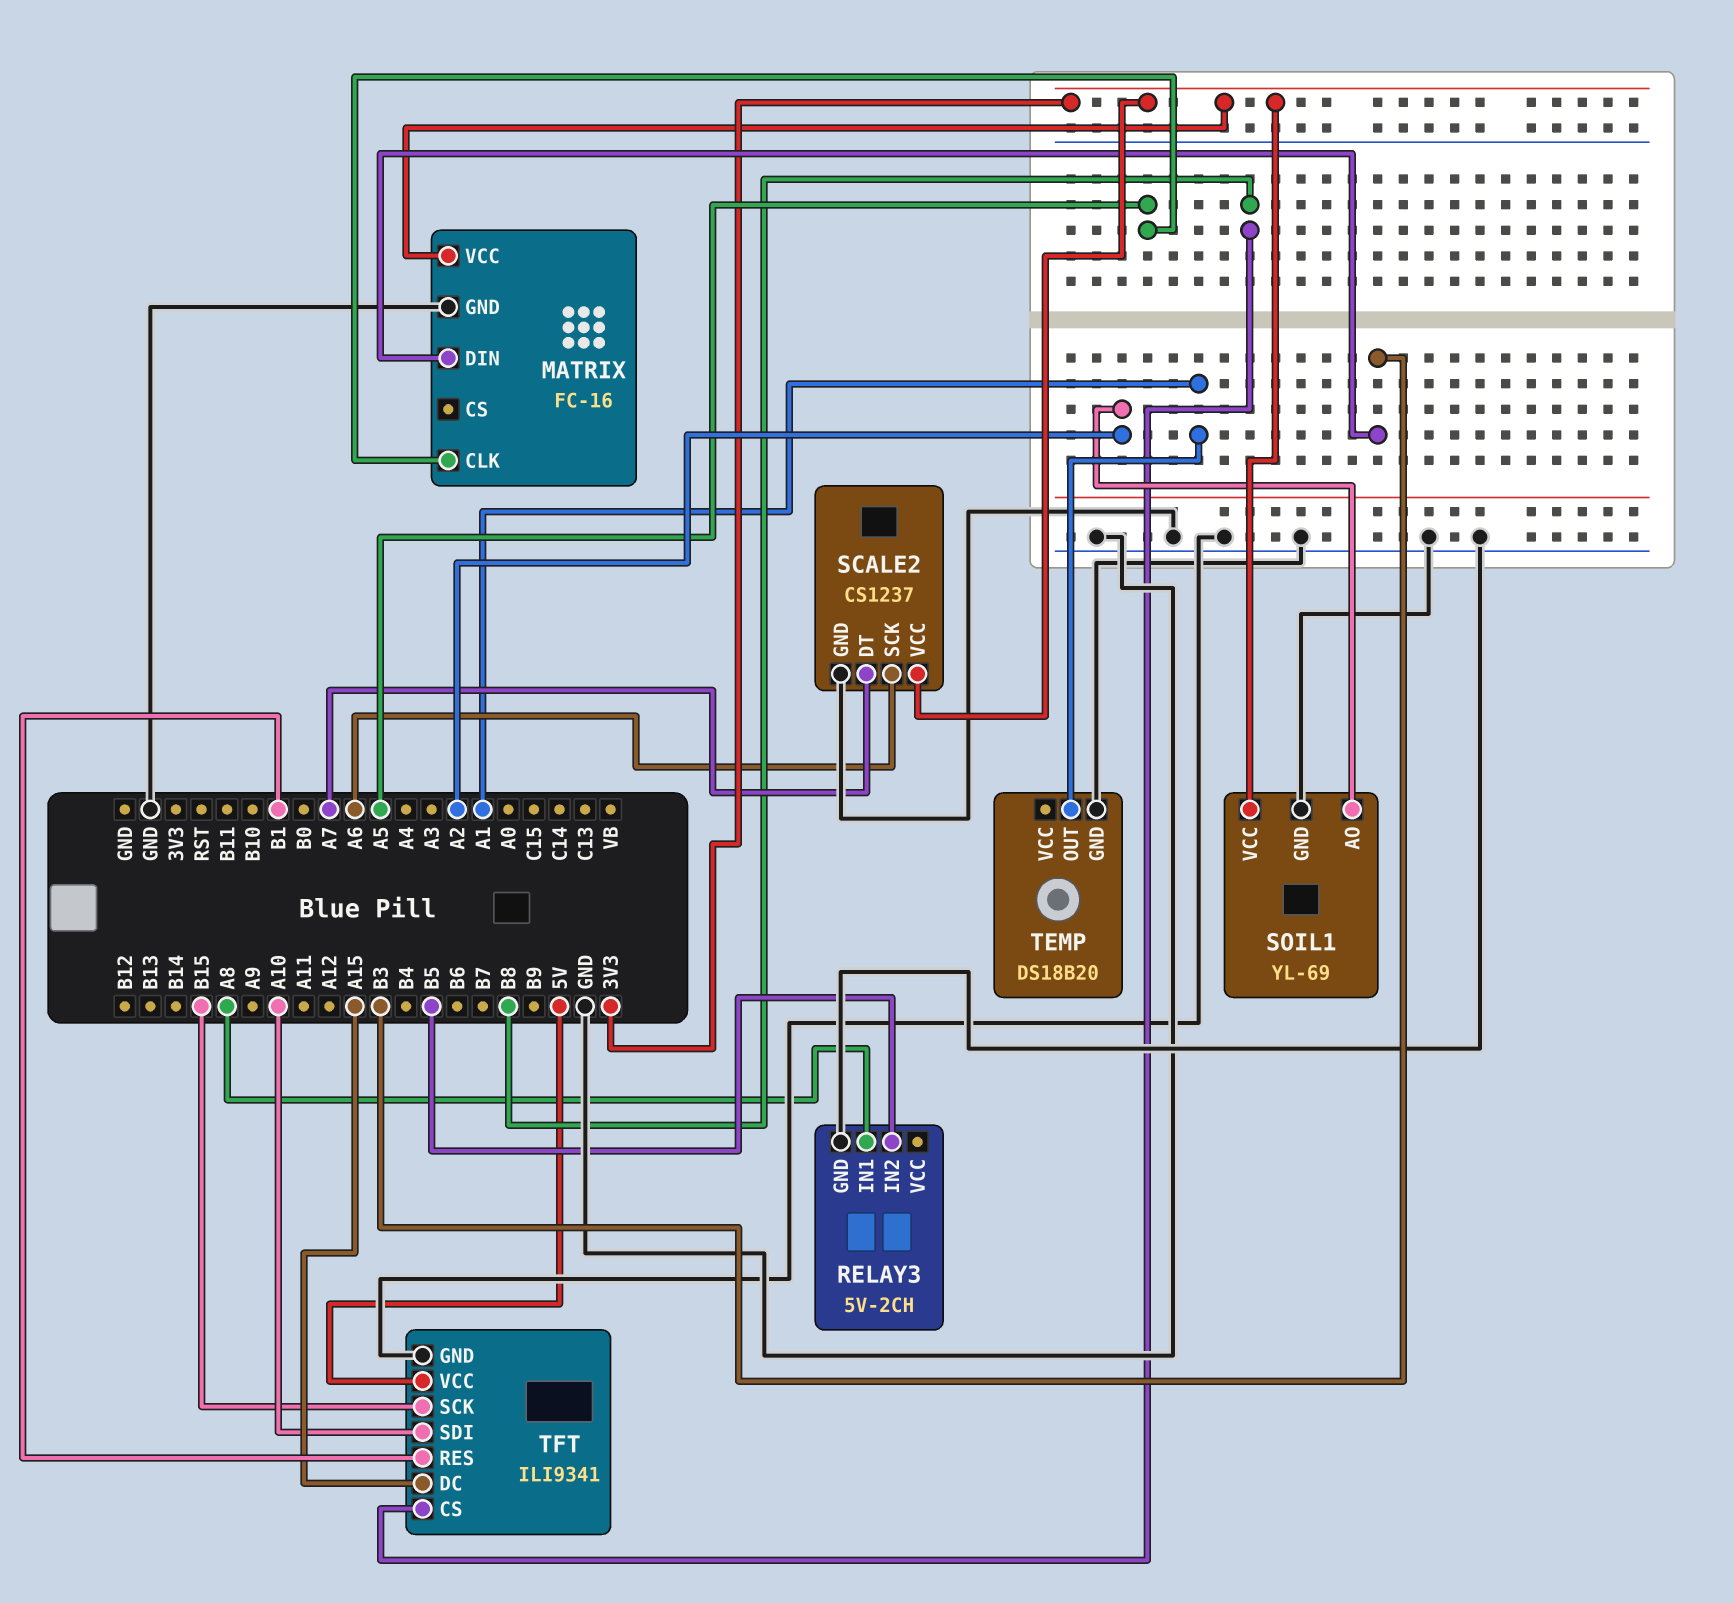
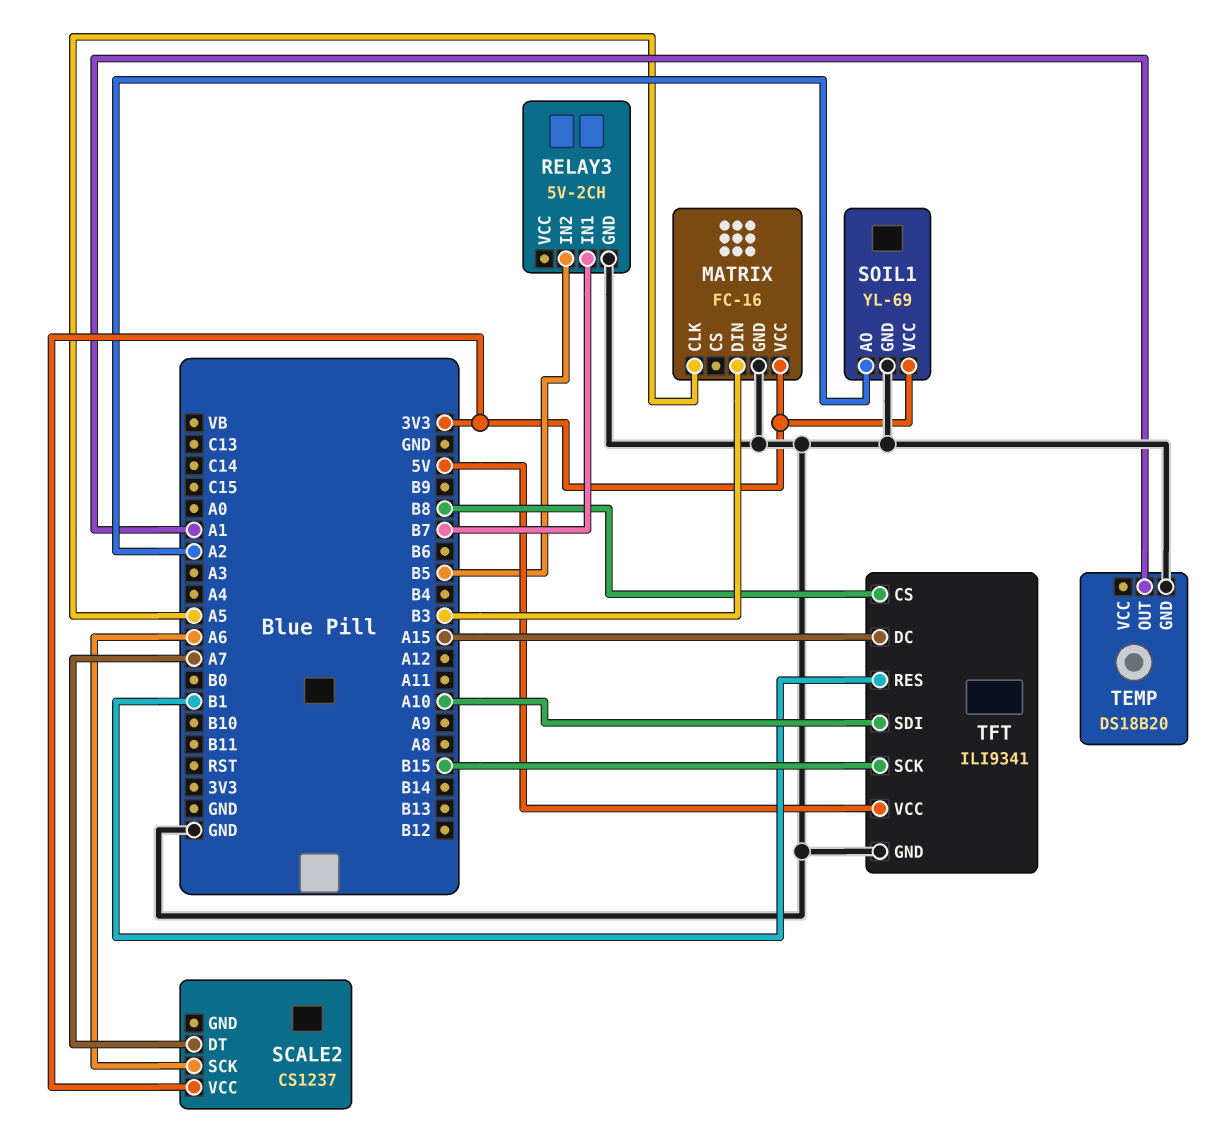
RELAY3 pin IN1: A8 -> B7
SCALE2 pin GND: GND -> none

